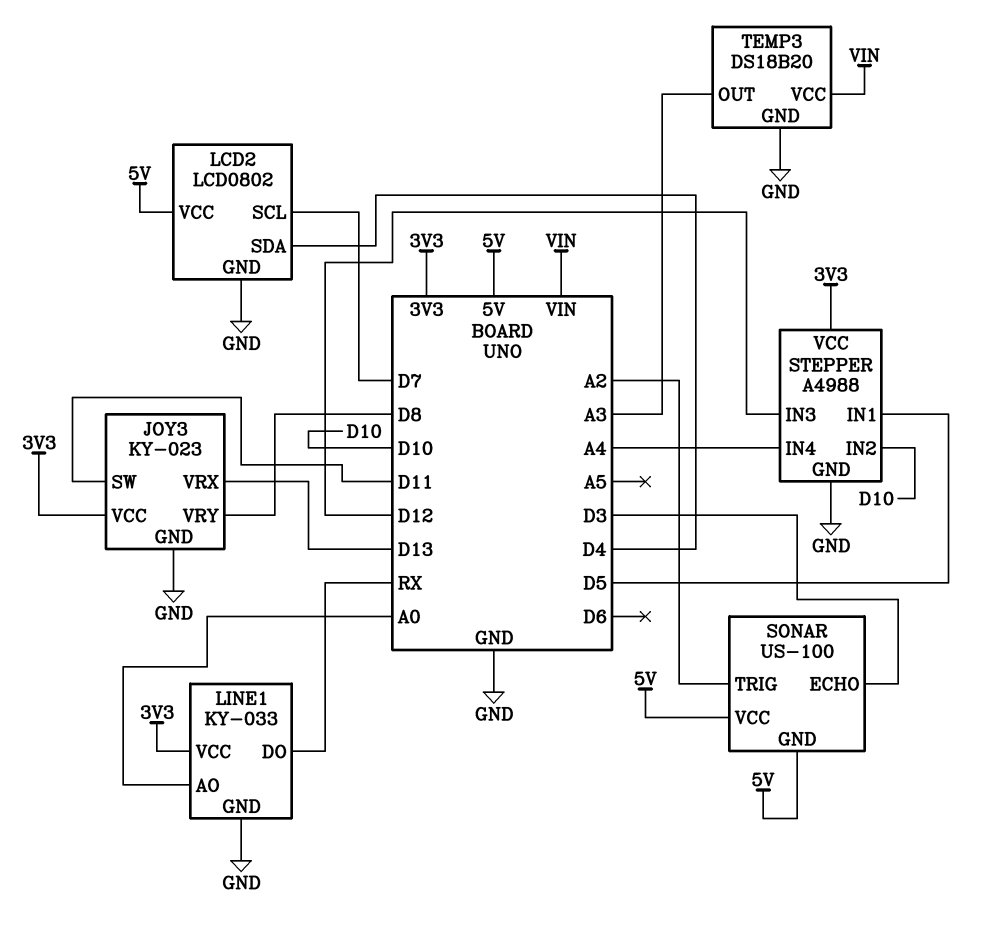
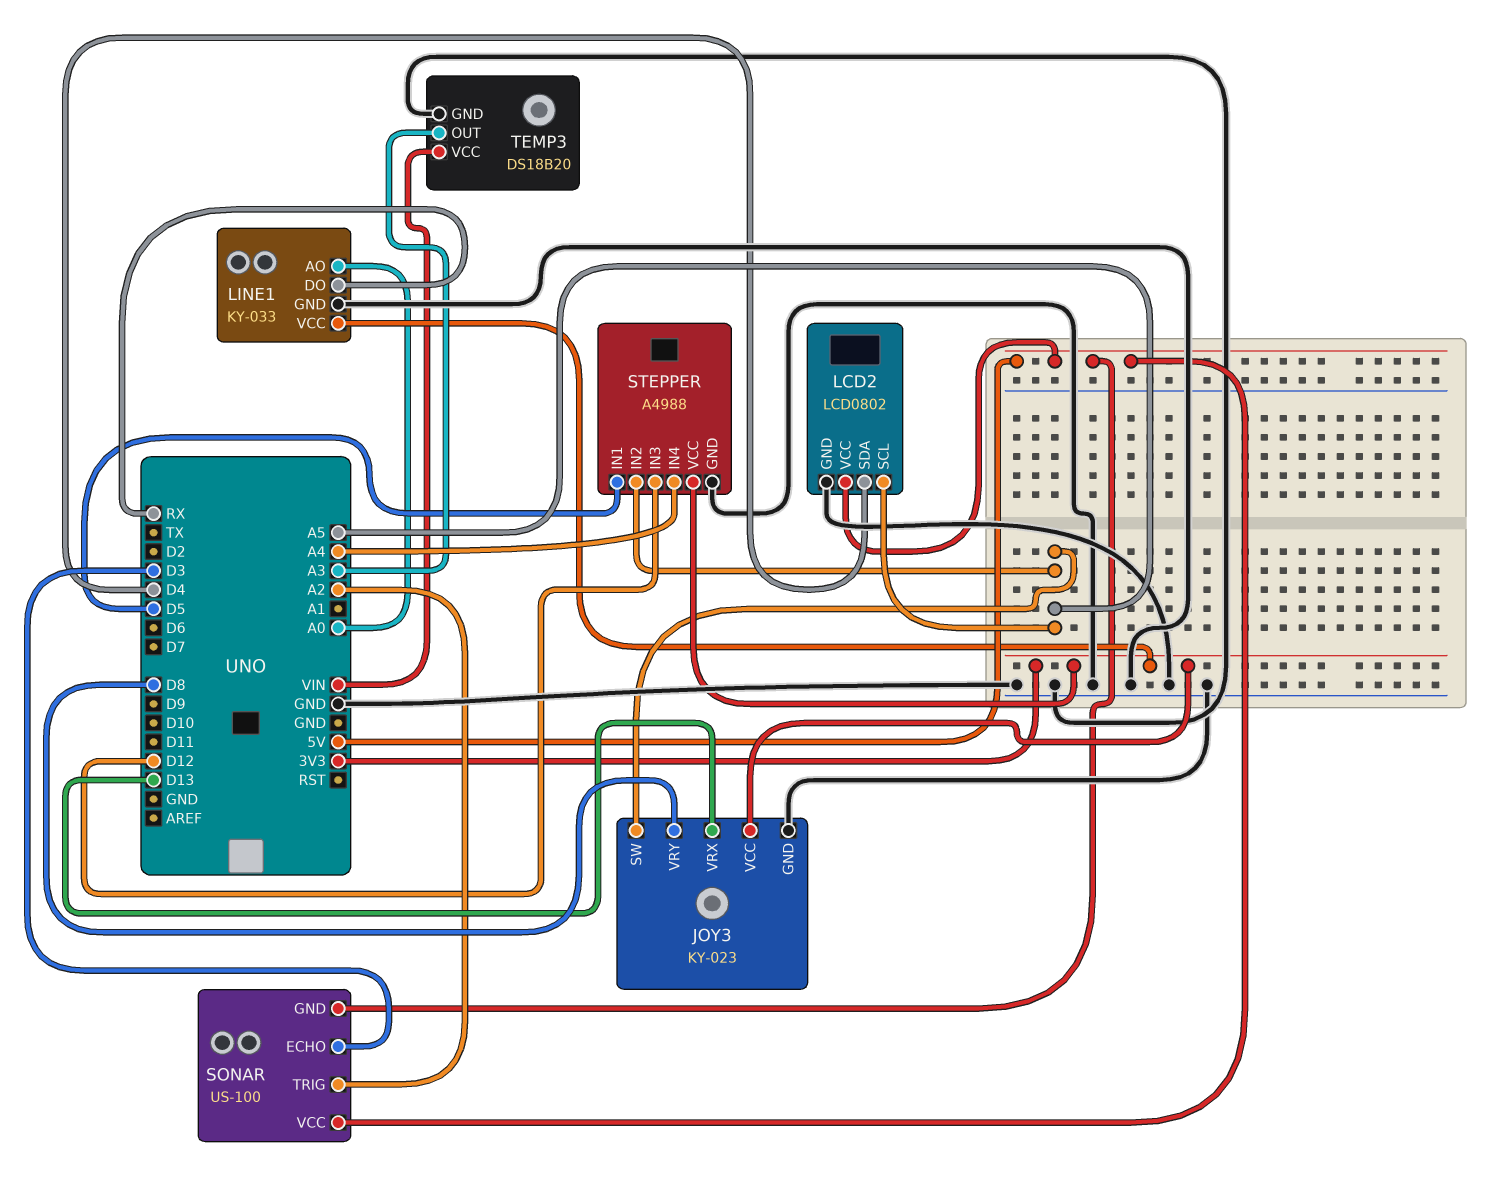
JOY3 pin SW: D11 -> A5
LCD2 pin SCL: D7 -> A5
STEPPER pin IN2: D10 -> A5

